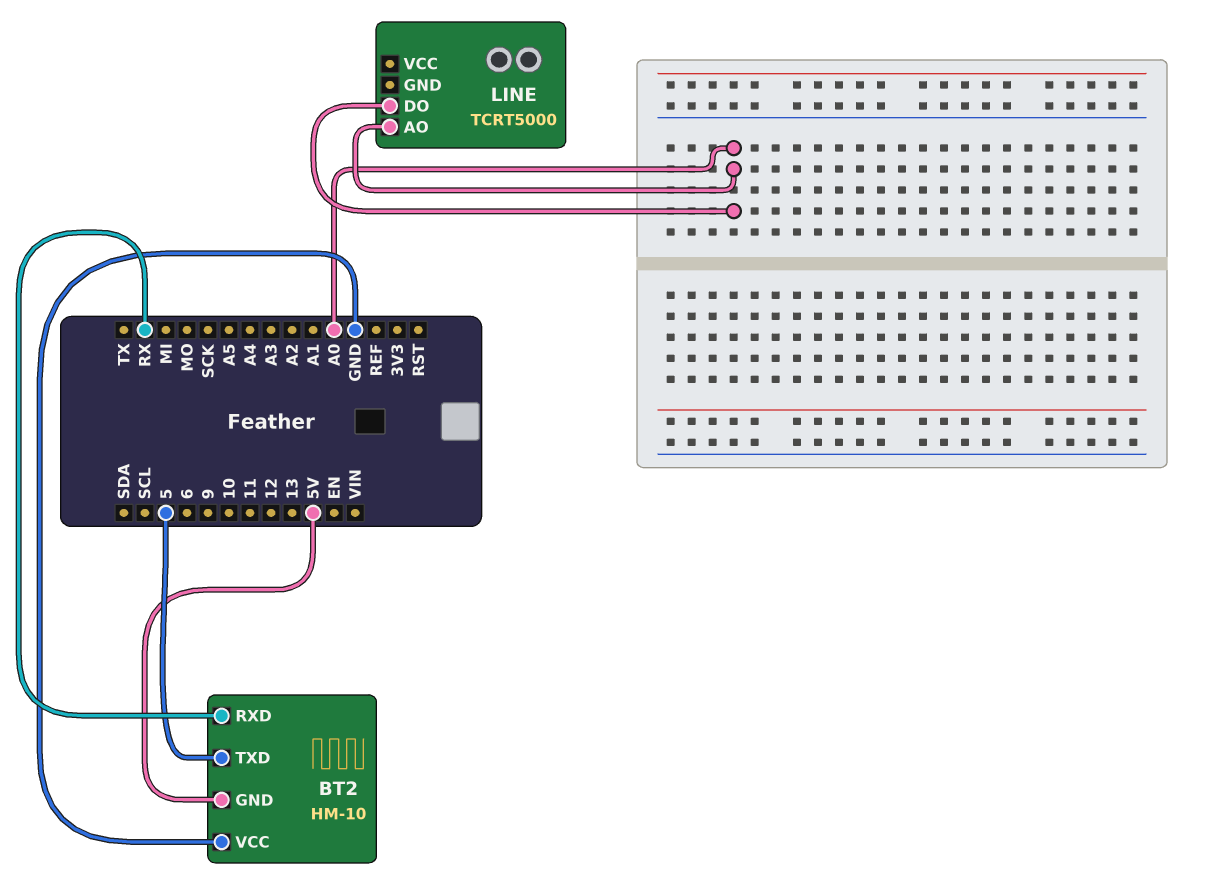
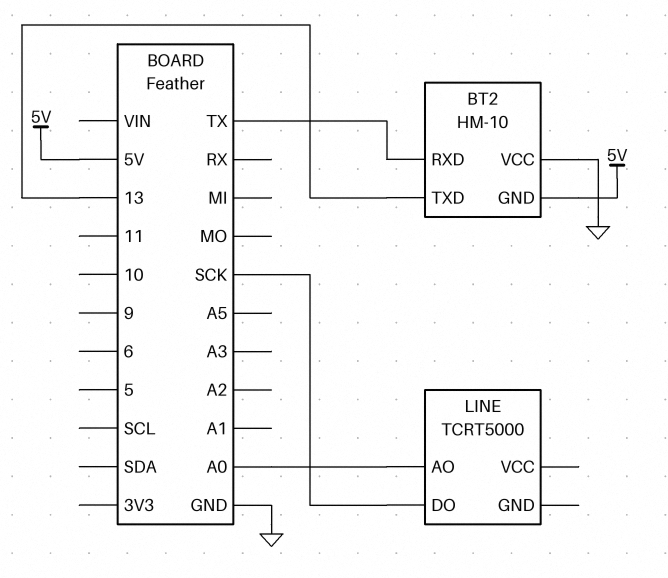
BT2 pin RXD: RX -> TX
BT2 pin TXD: 5 -> 13
LINE pin DO: A0 -> SCK

